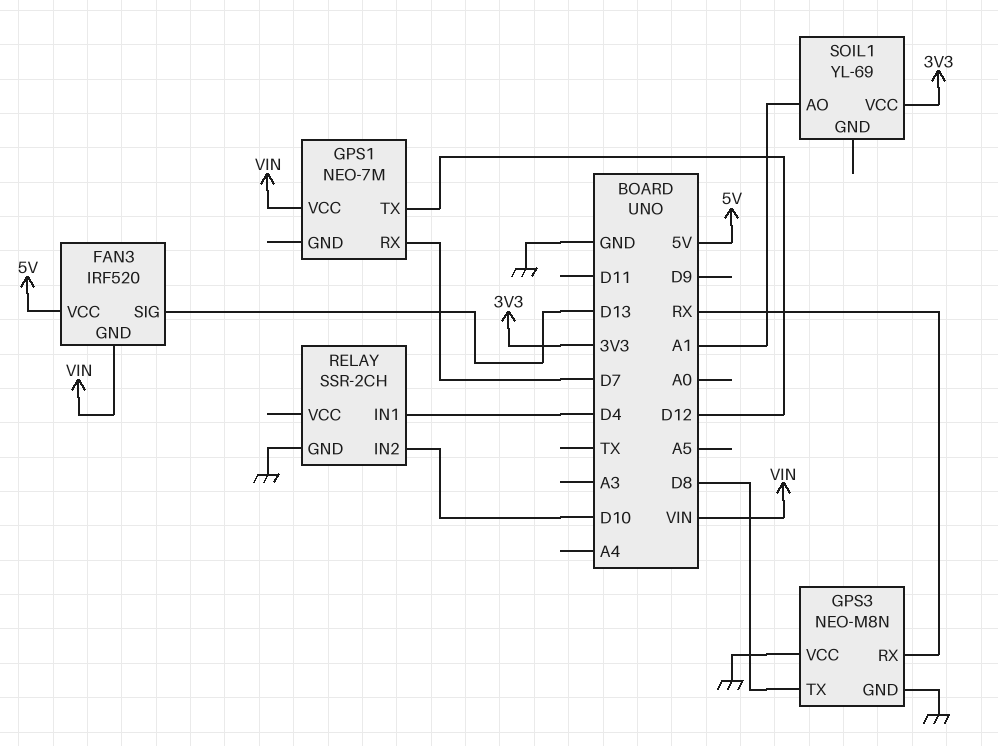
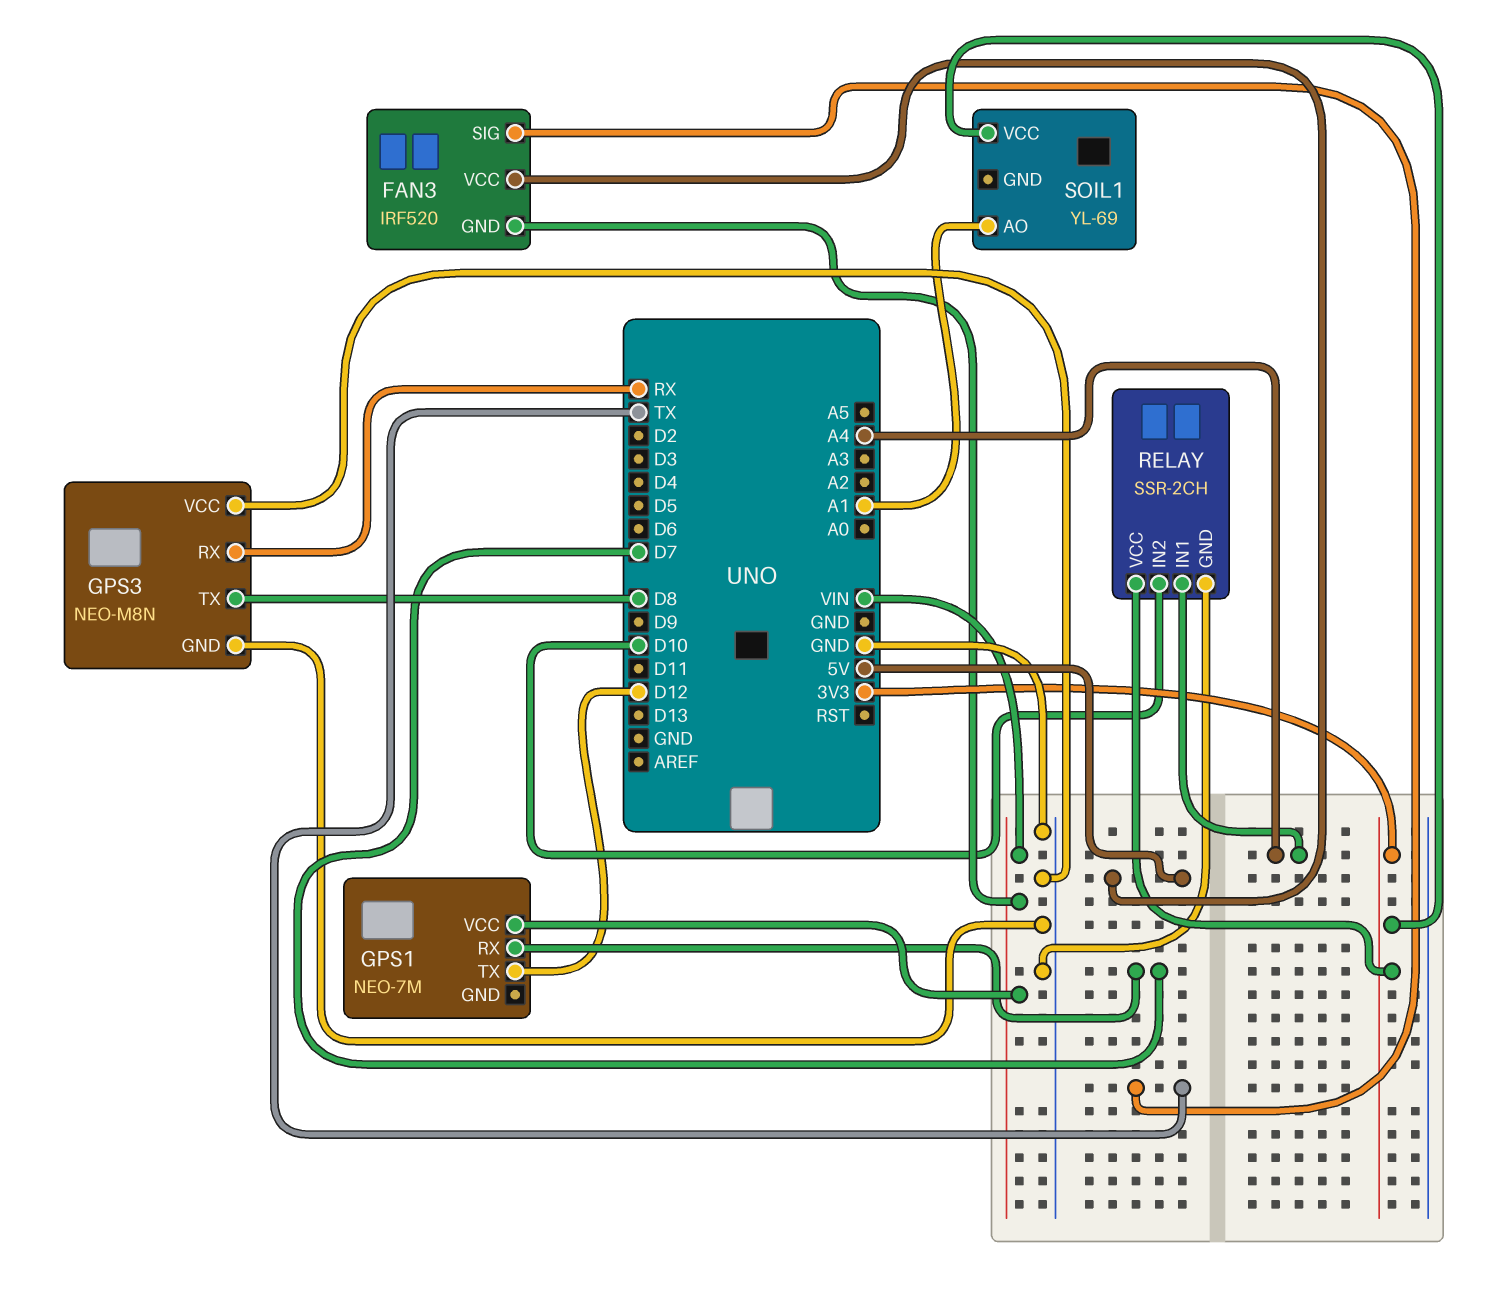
FAN3 pin SIG: D13 -> TX
RELAY pin IN1: D4 -> A4
RELAY pin VCC: none -> 3V3

